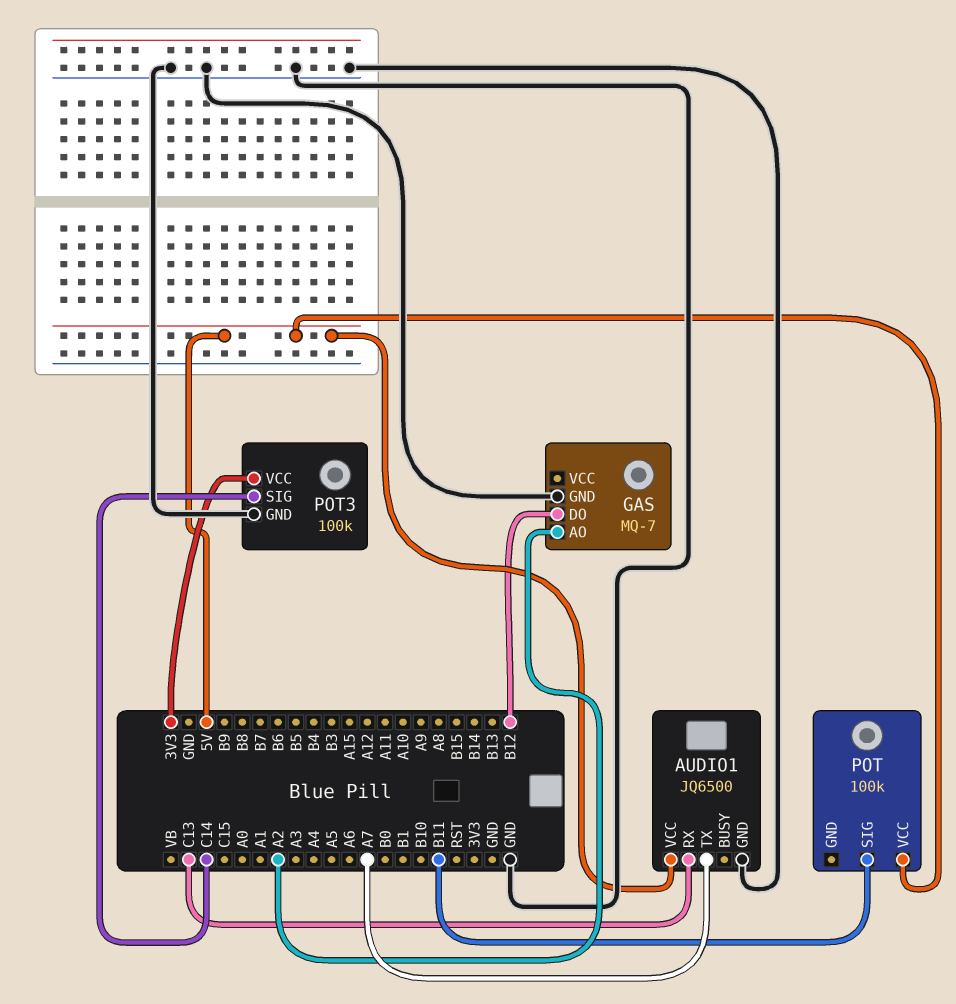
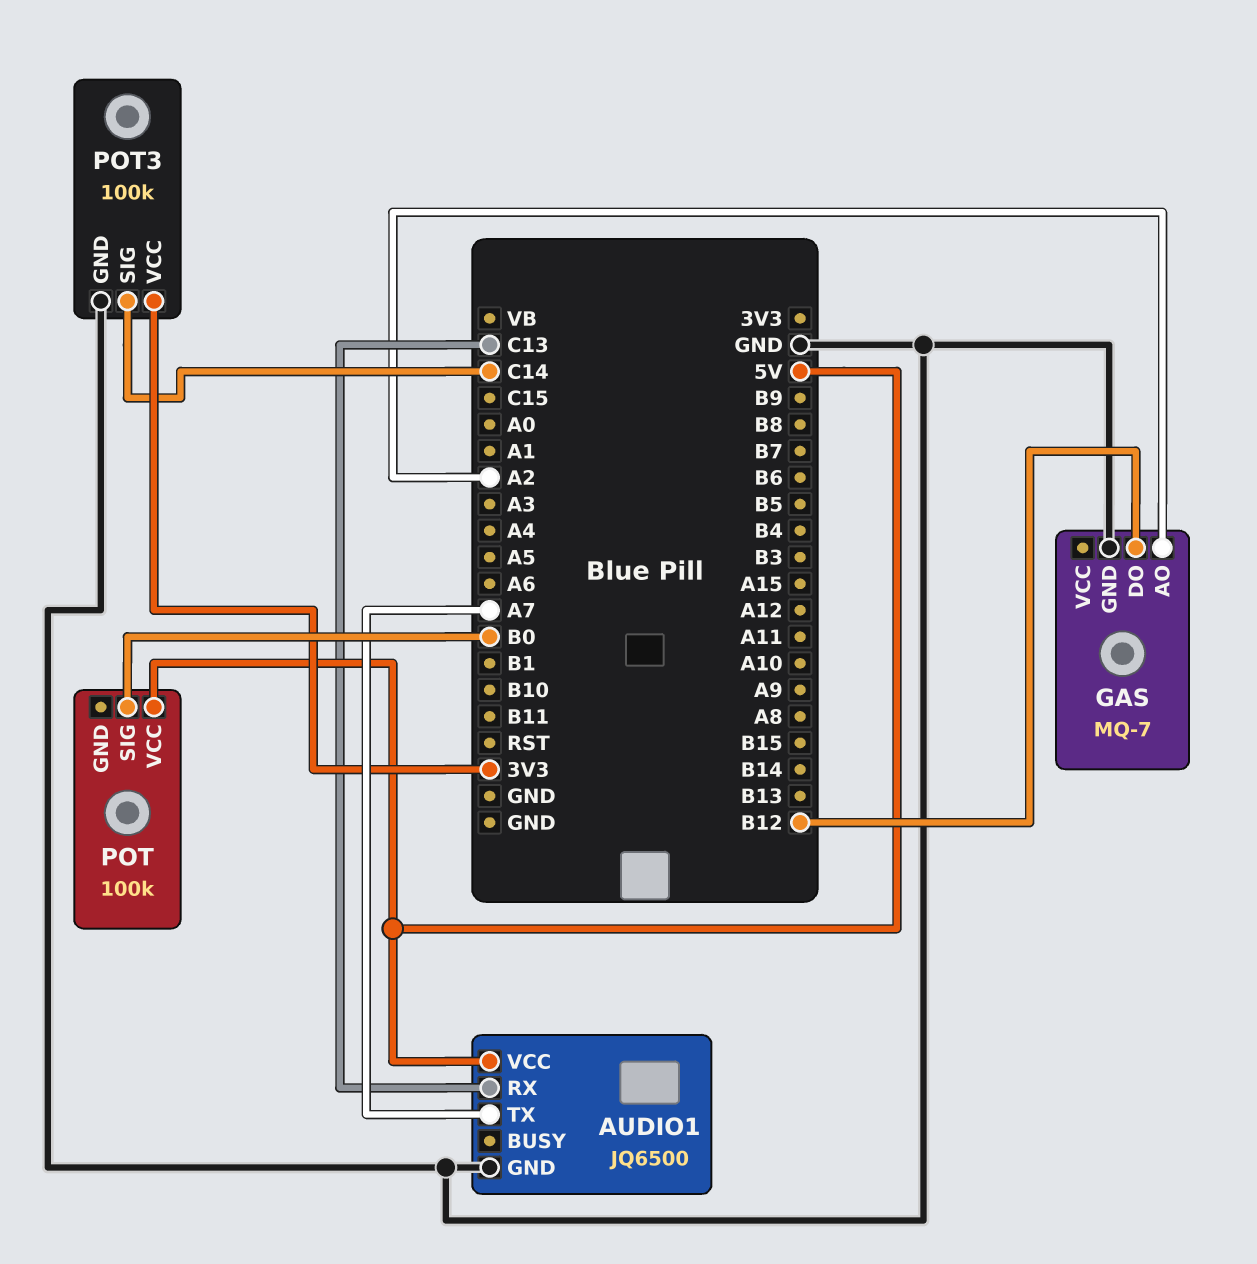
POT pin SIG: B11 -> B0

